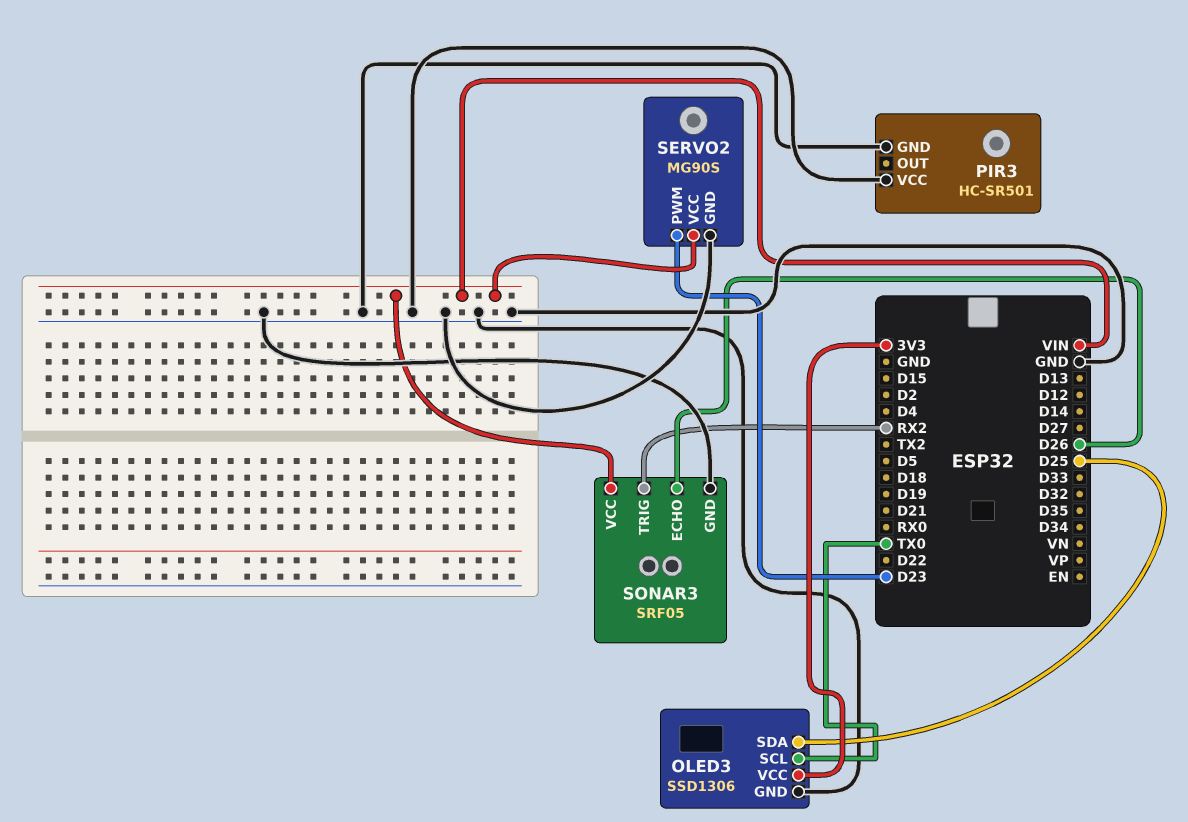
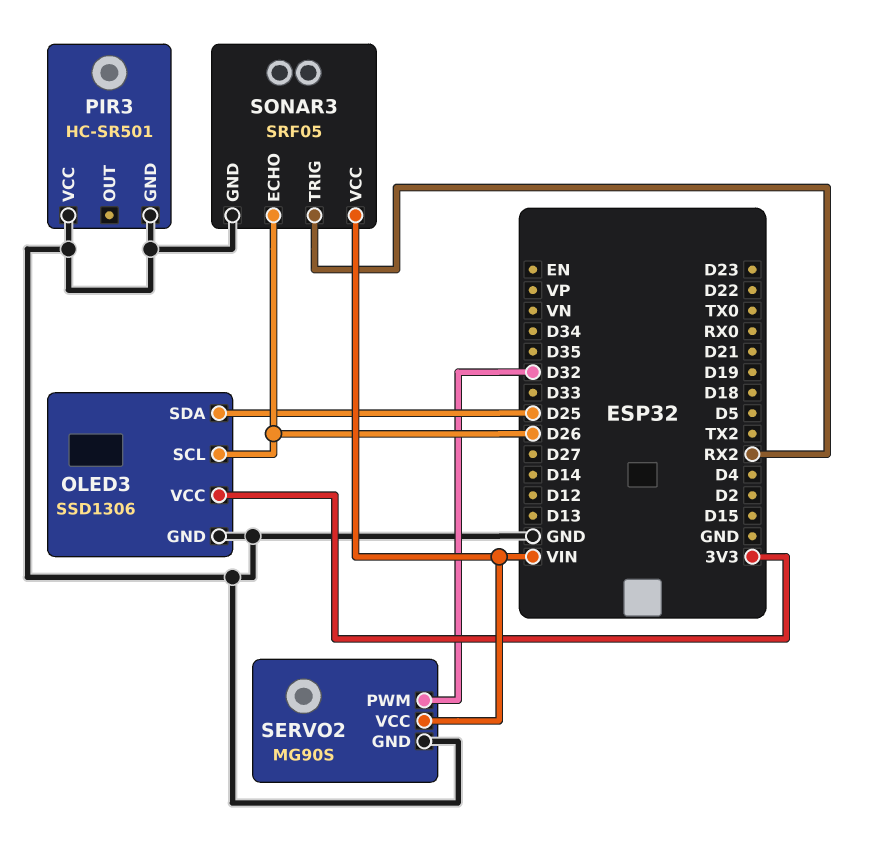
OLED3 pin SCL: TX0 -> D26
SERVO2 pin PWM: D23 -> D32

